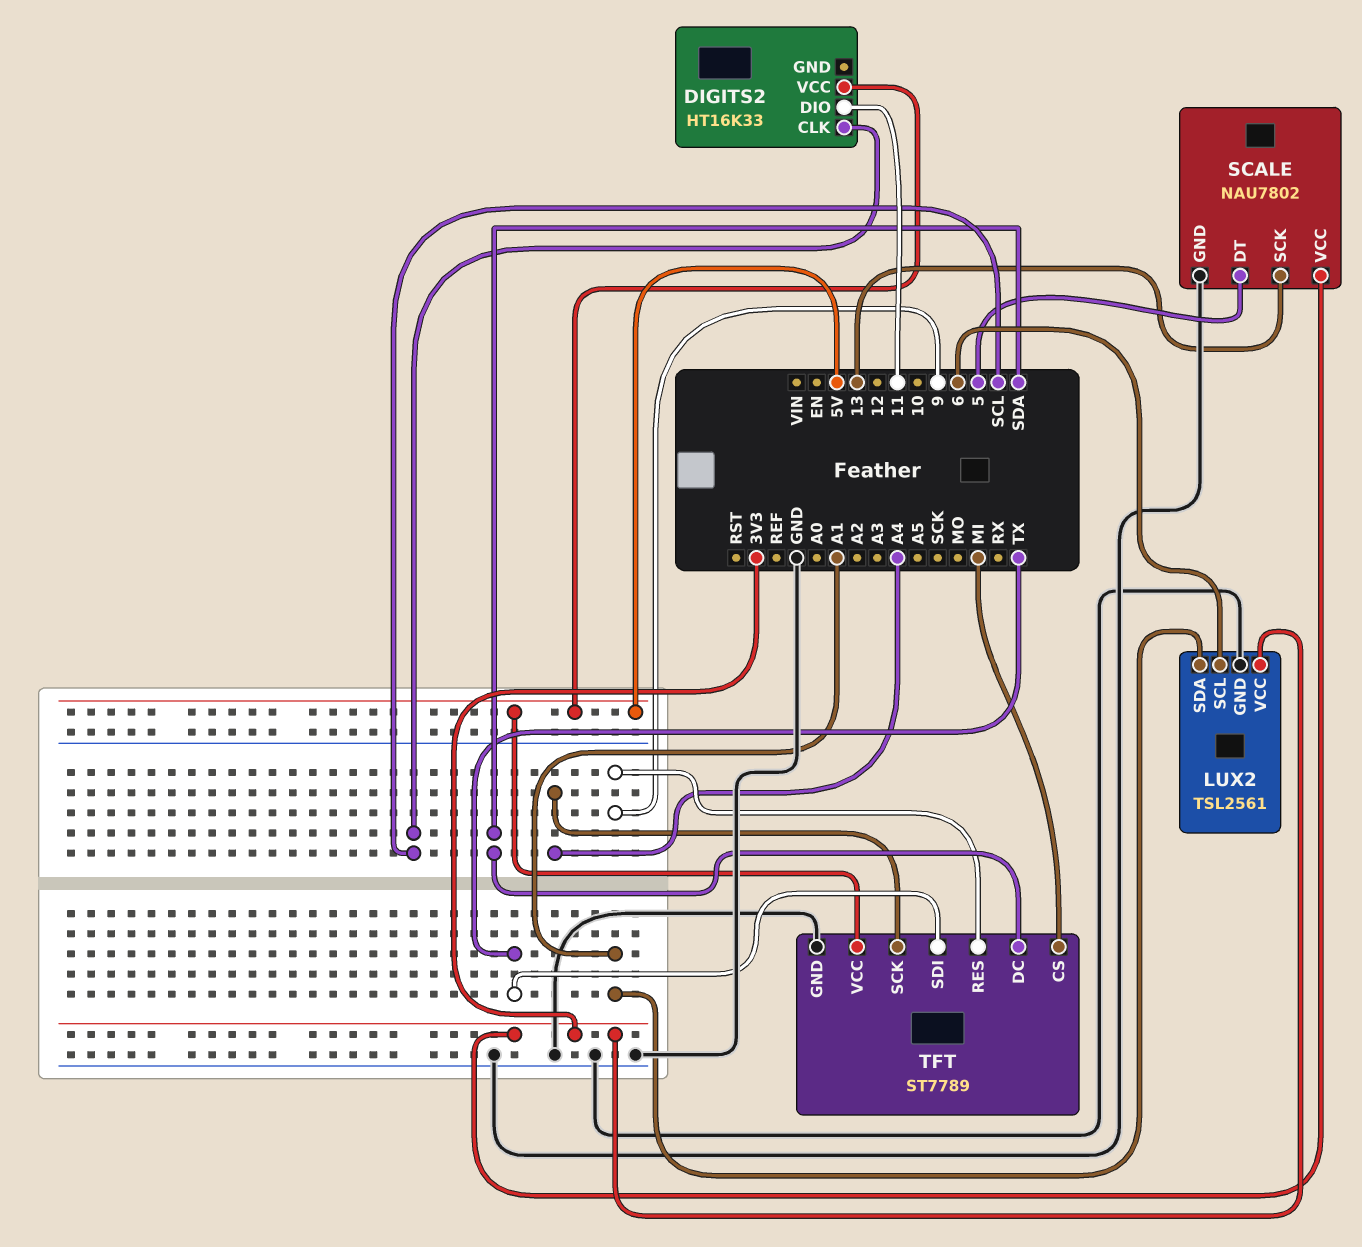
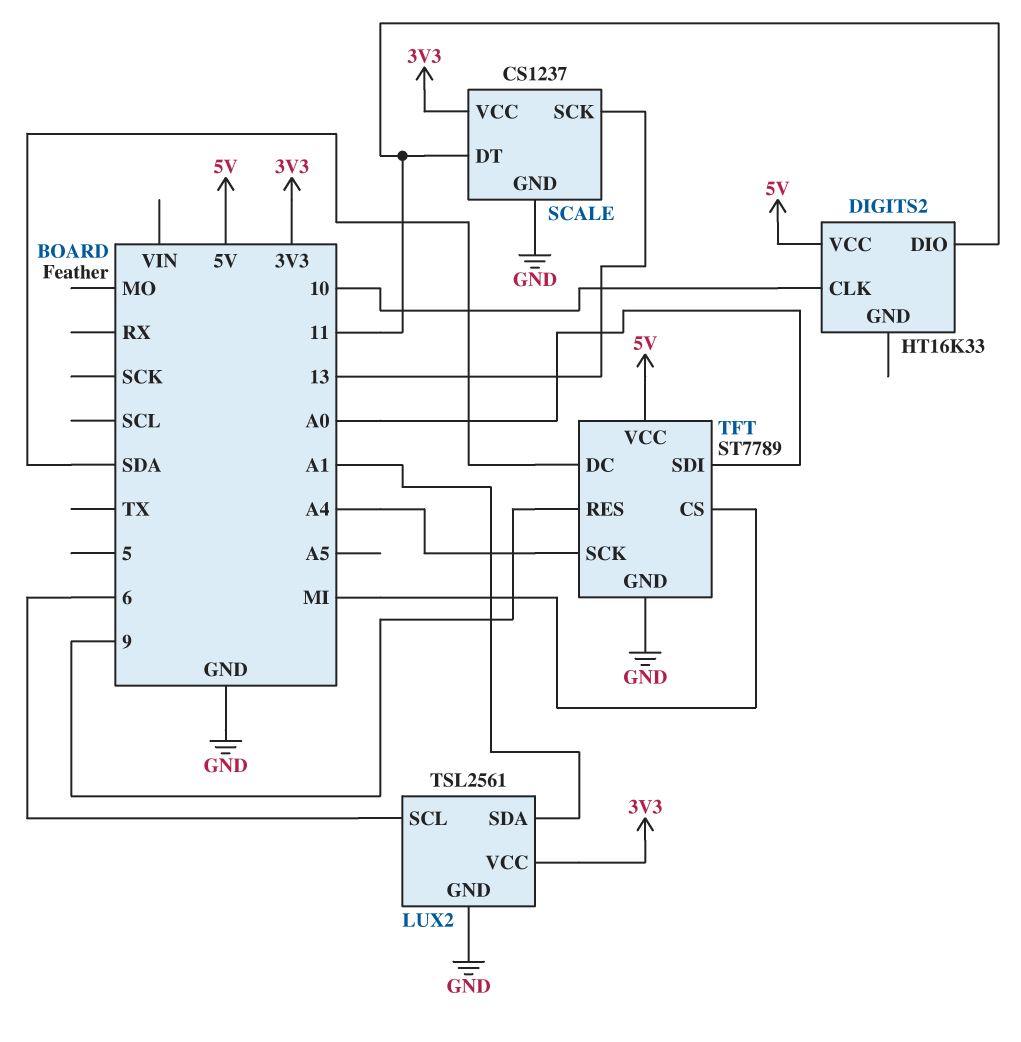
DIGITS2 pin CLK: SCL -> 10
SCALE: NAU7802 -> CS1237
SCALE pin DT: 5 -> 11
TFT pin SDI: TX -> A0

